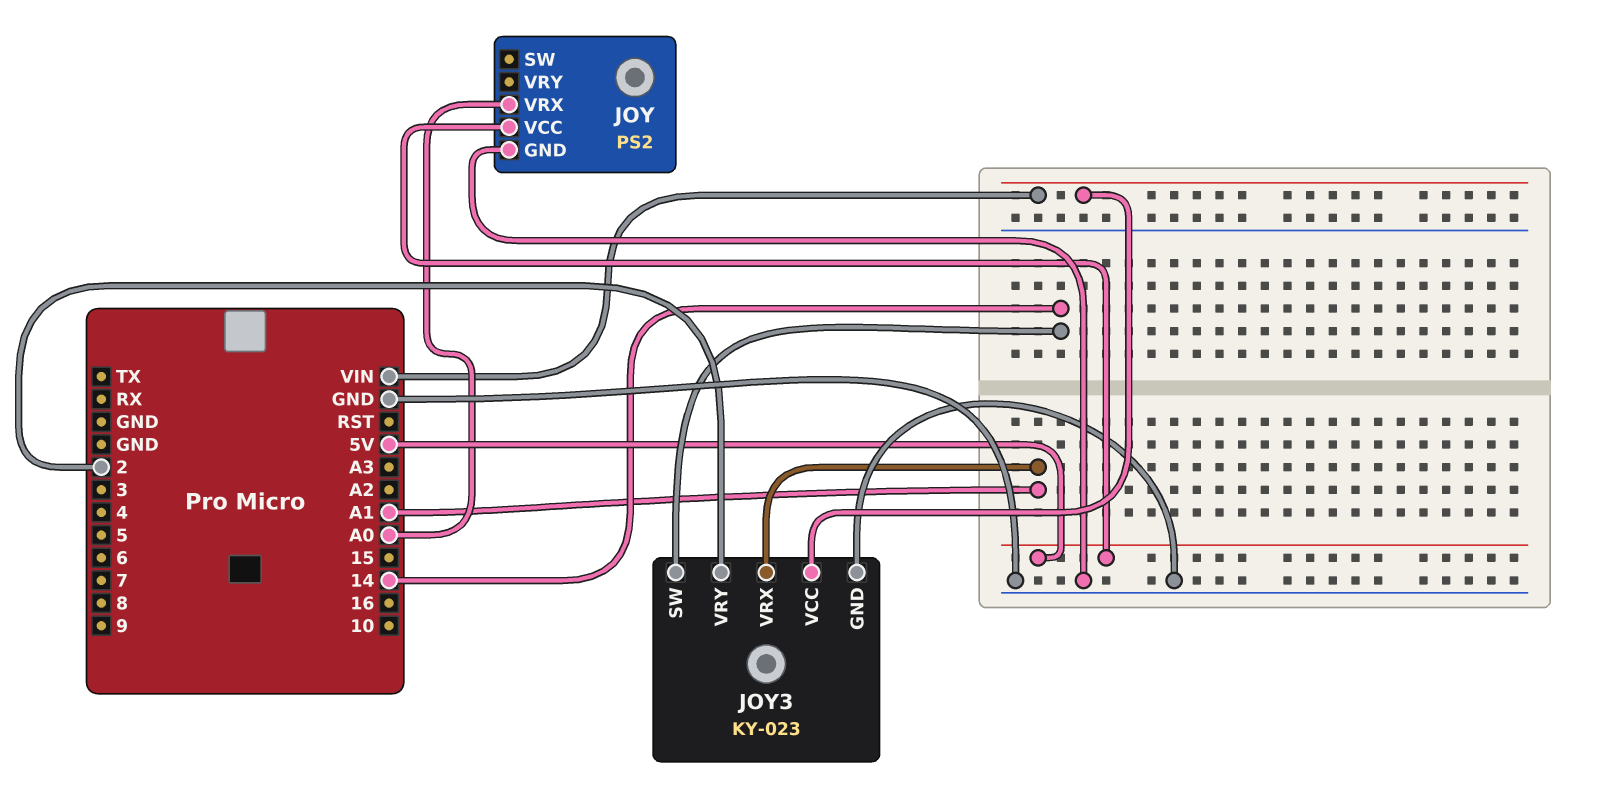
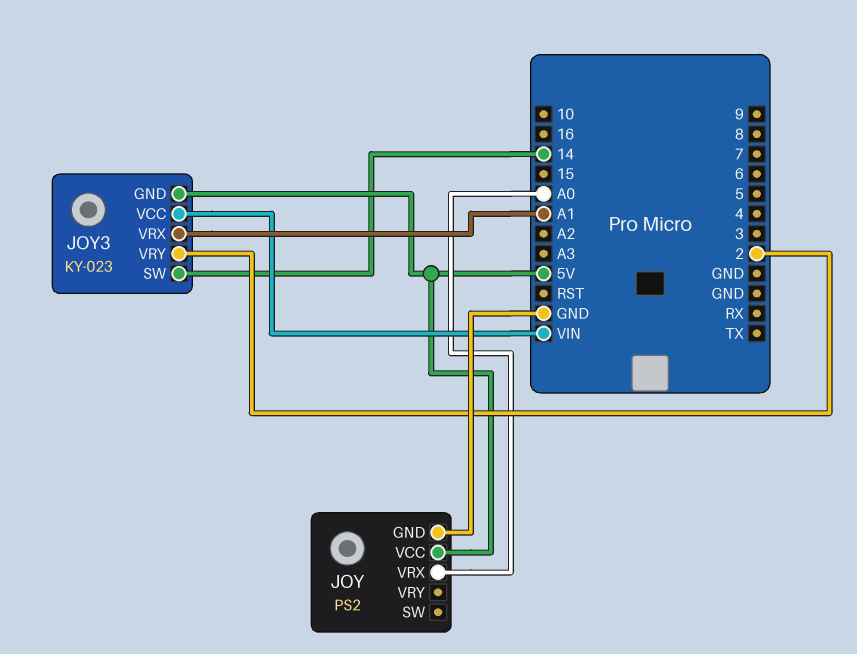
JOY3 pin GND: GND -> 5V

